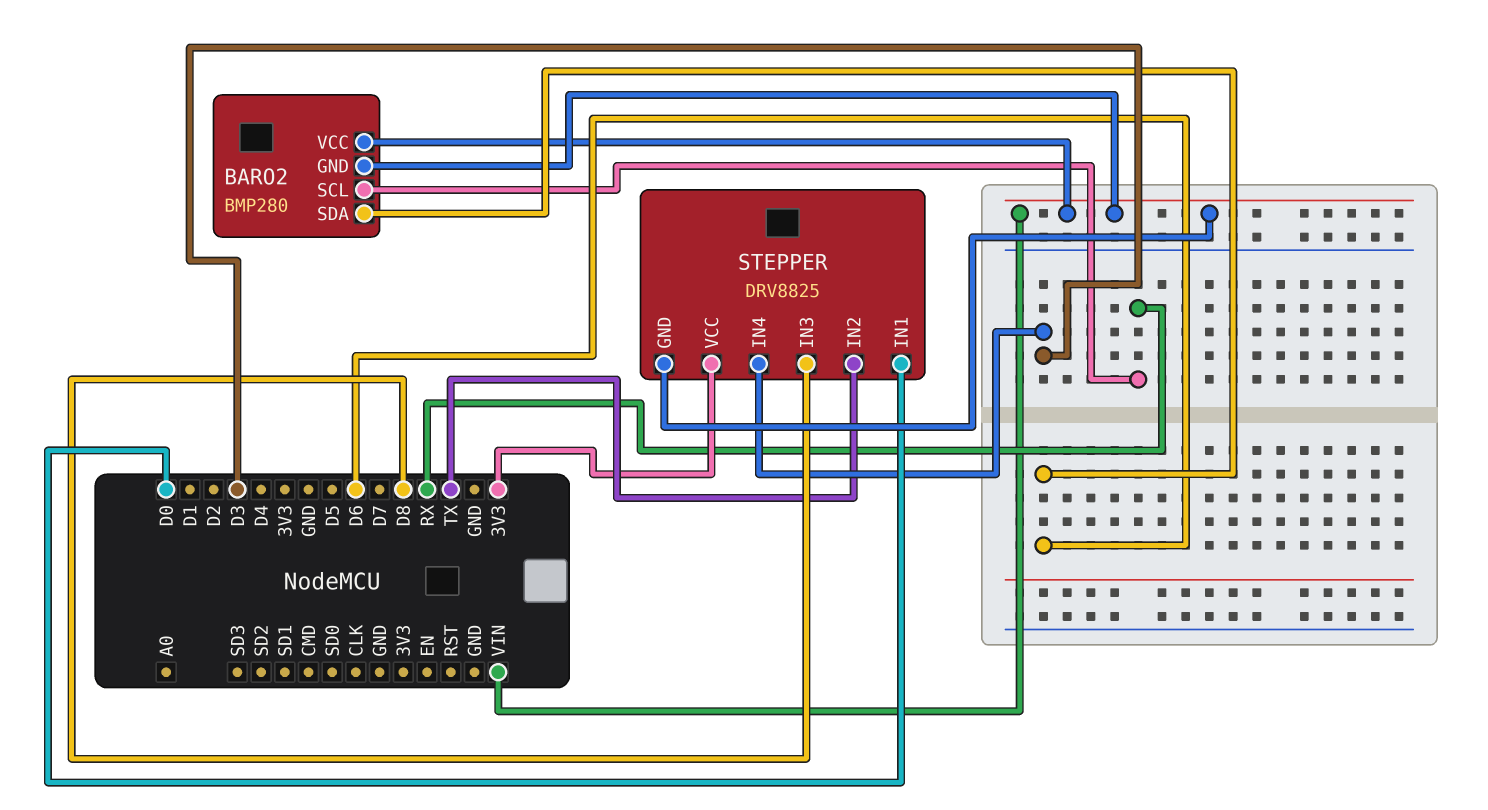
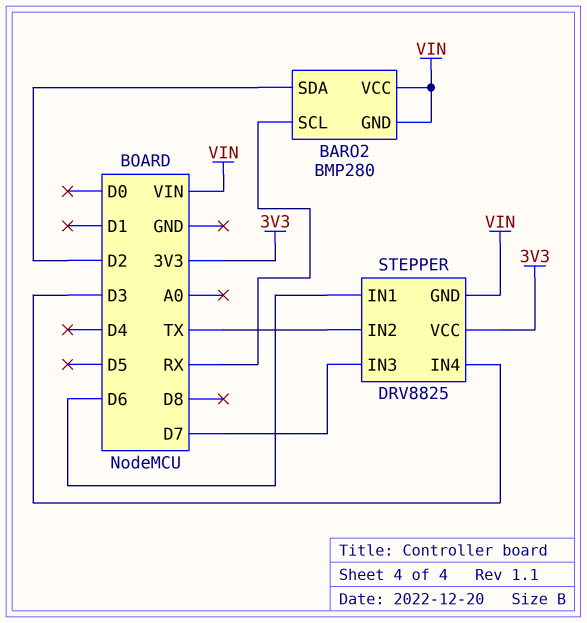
BARO2 pin SDA: D6 -> D2
STEPPER pin IN1: D0 -> D6
STEPPER pin IN3: D8 -> D7

